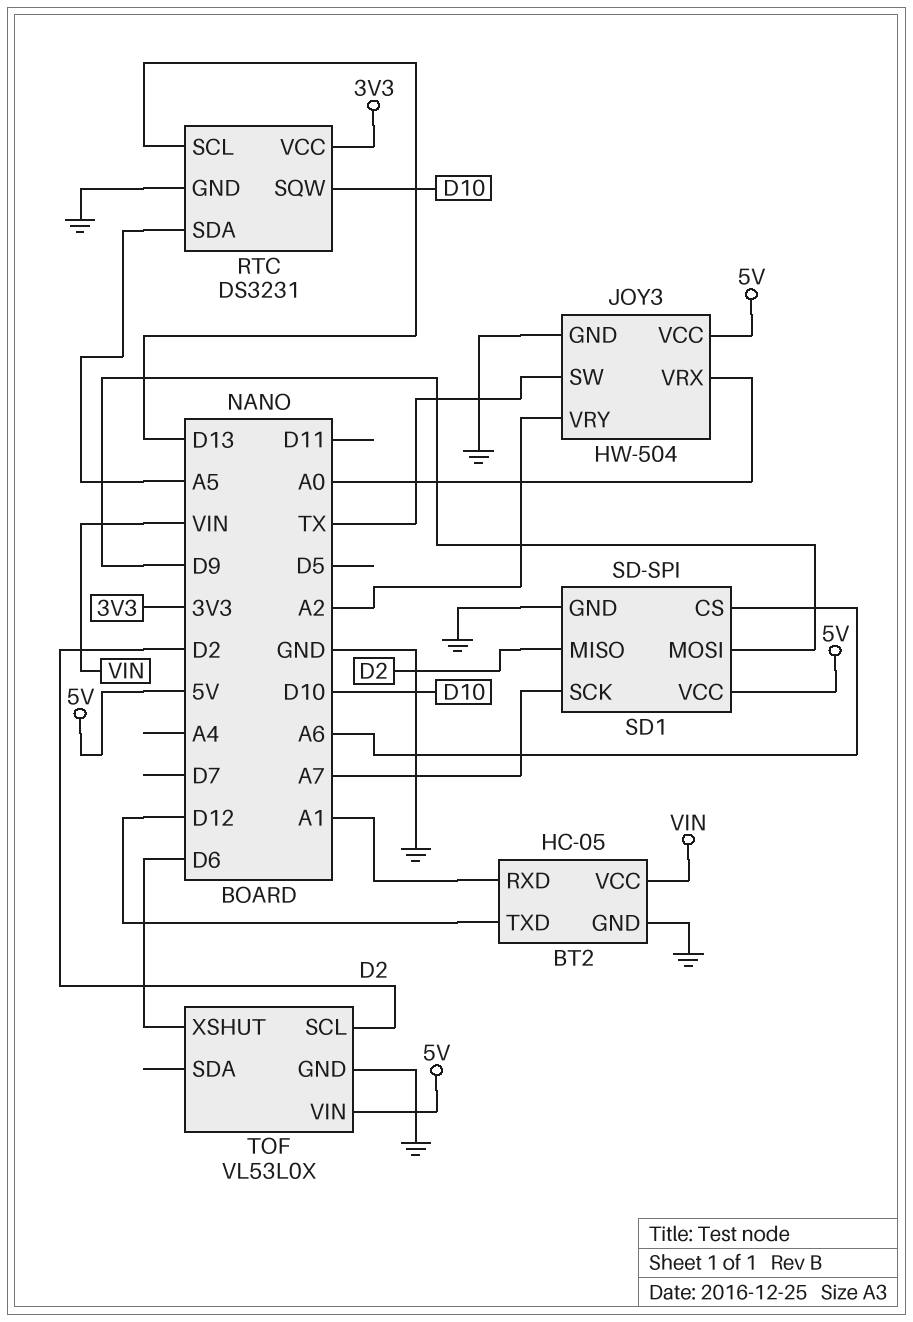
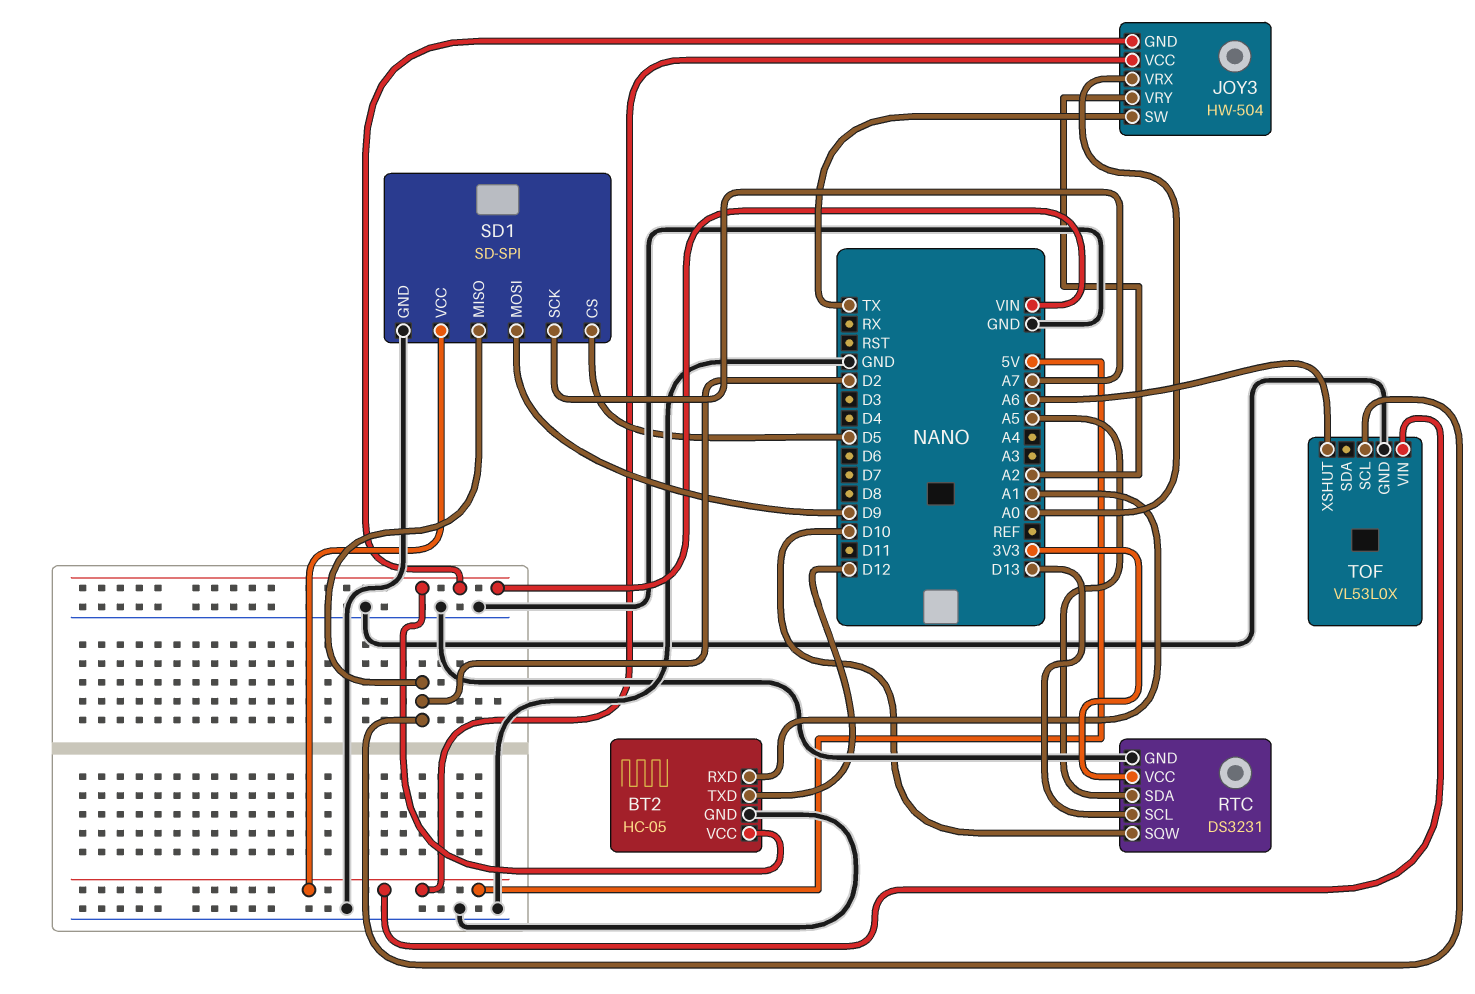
JOY3 pin GND: GND -> VIN
SD1 pin CS: A6 -> D5
TOF pin XSHUT: D6 -> A6

